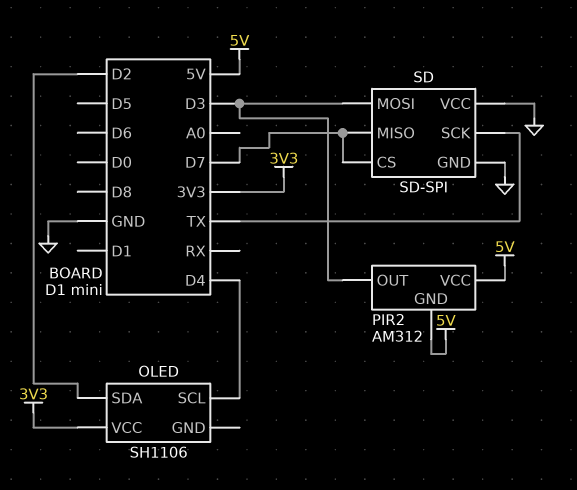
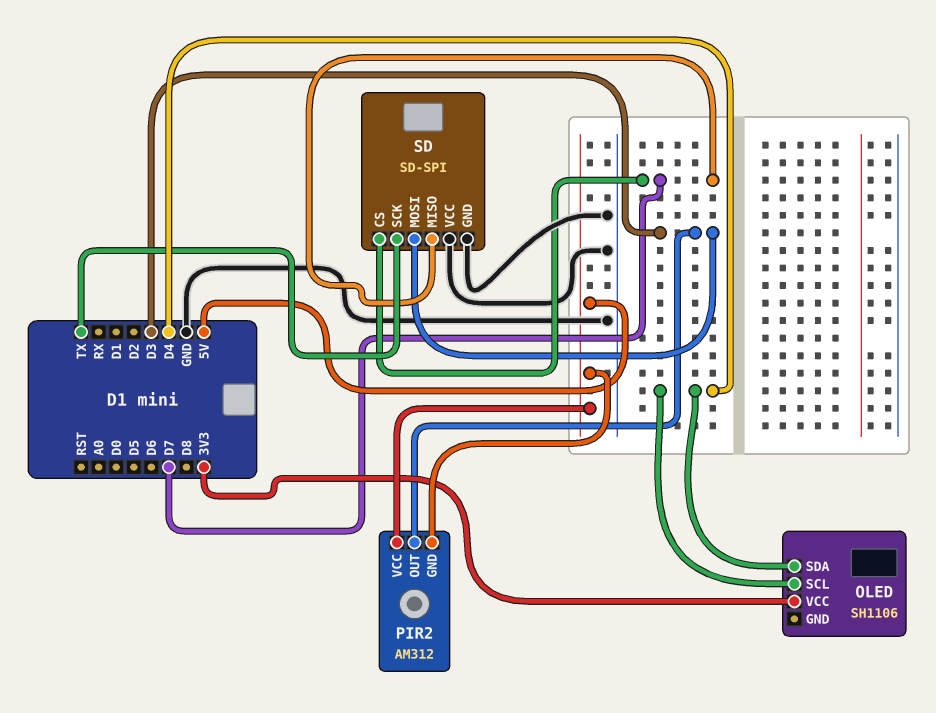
OLED pin SDA: D2 -> D4

